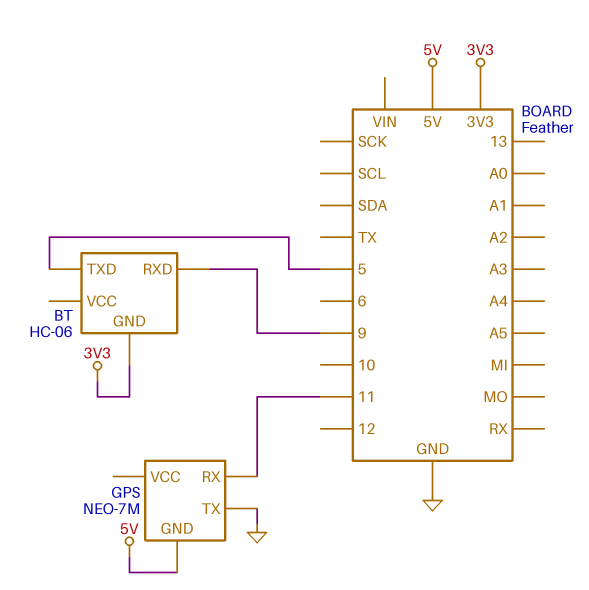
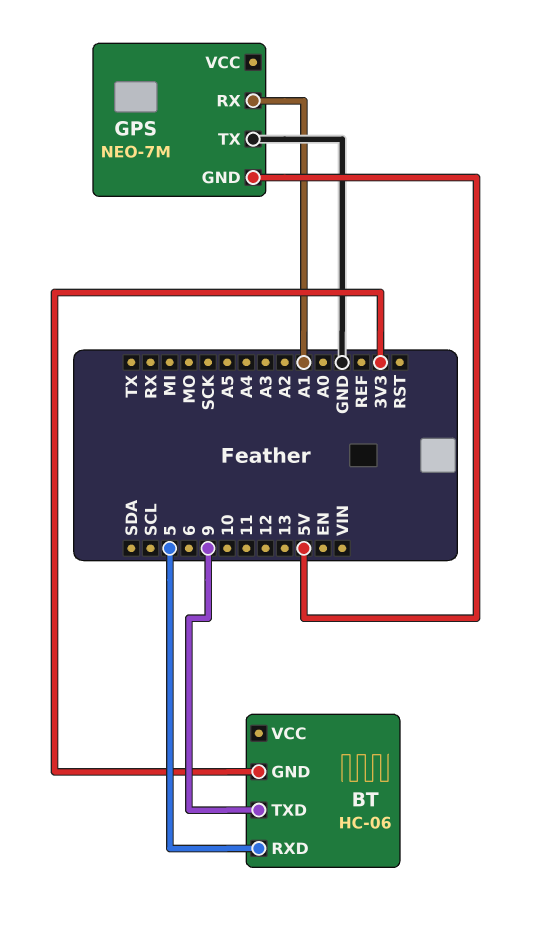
BT pin RXD: 9 -> 5
BT pin TXD: 5 -> 9
GPS pin RX: 11 -> A1

